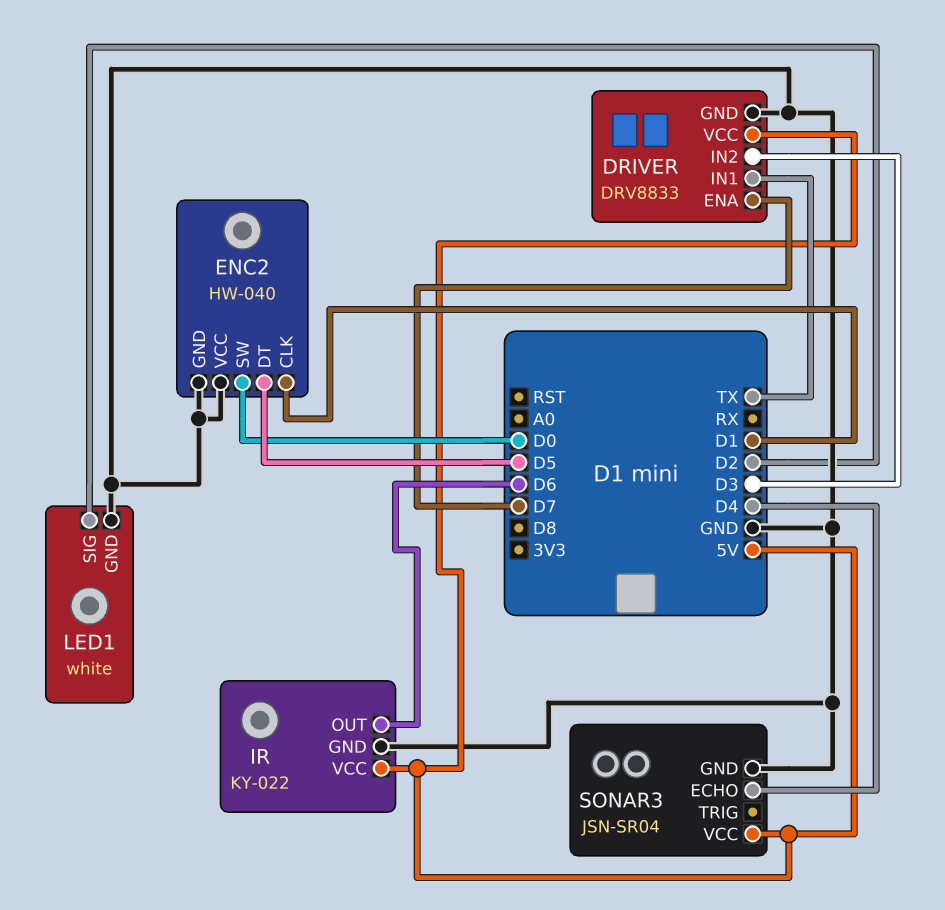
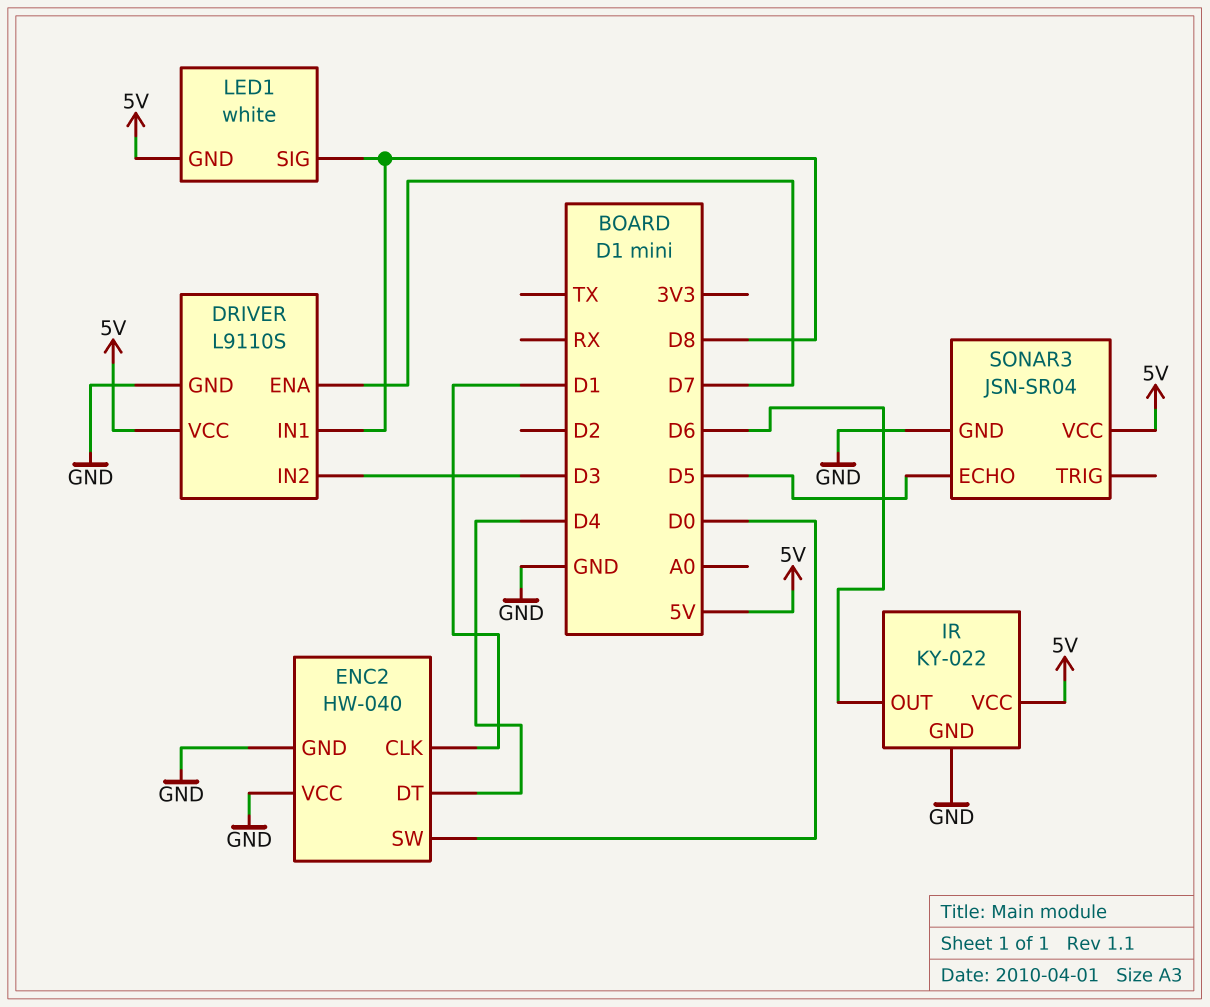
DRIVER: DRV8833 -> L9110S
DRIVER pin IN1: TX -> D8
ENC2 pin DT: D5 -> D4
LED1 pin GND: GND -> 5V
LED1 pin SIG: D2 -> D8
SONAR3 pin ECHO: D4 -> D5

